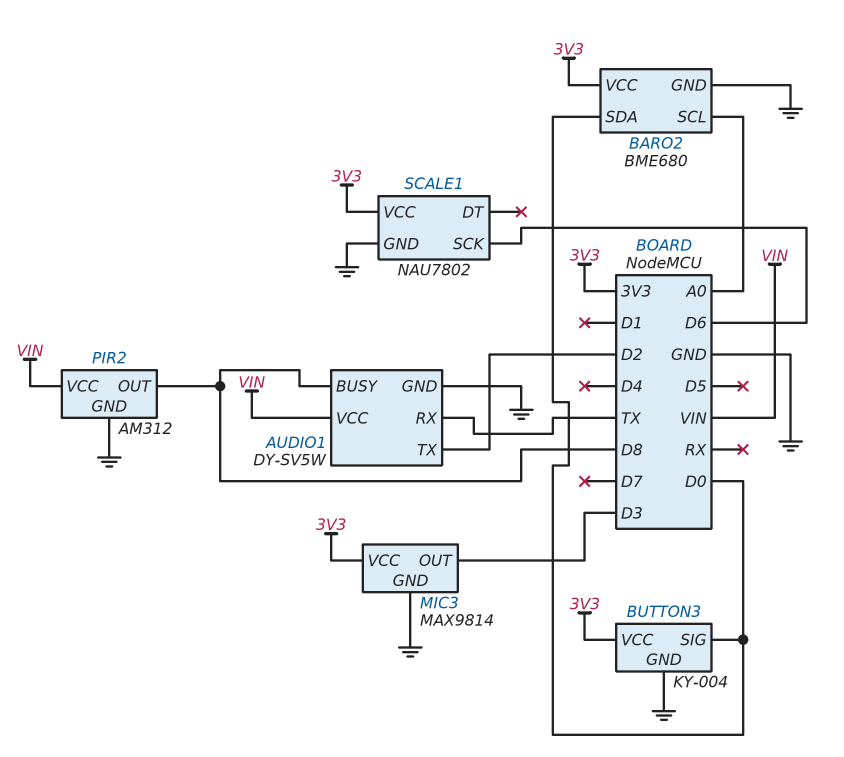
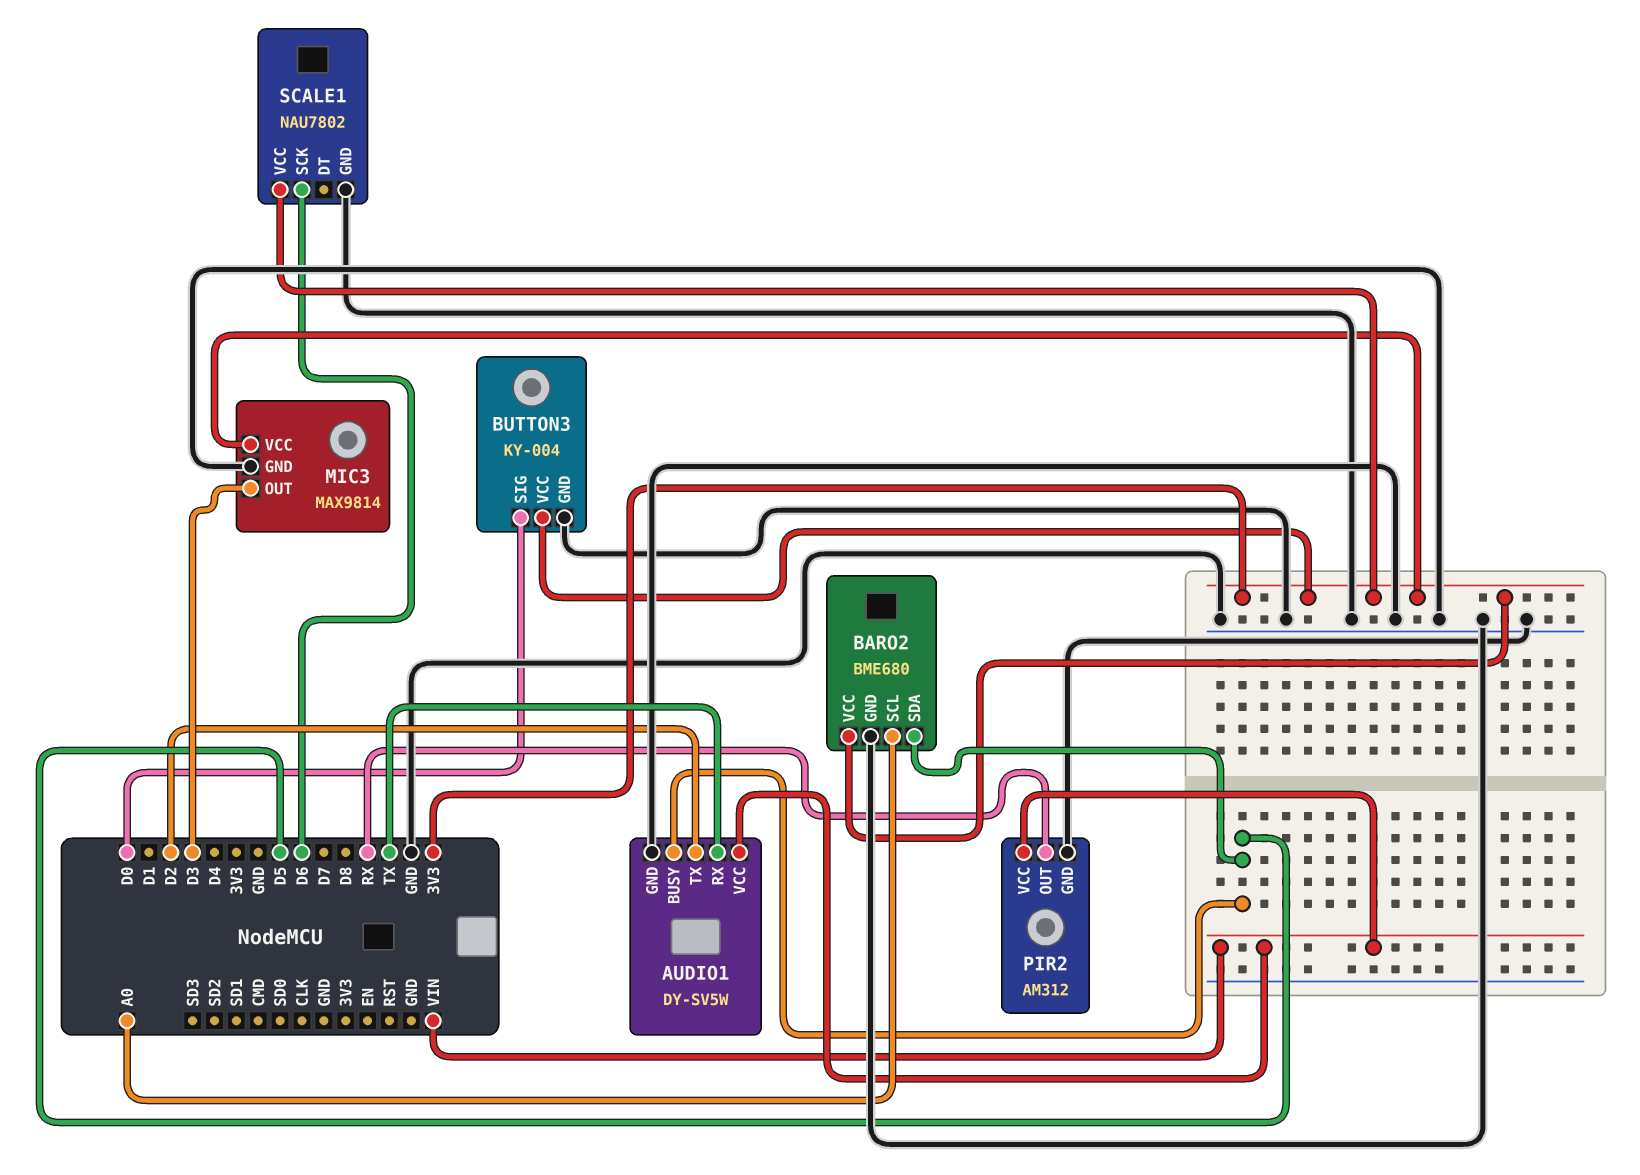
AUDIO1 pin BUSY: D8 -> D5
BARO2 pin SDA: D0 -> D5
PIR2 pin OUT: D8 -> RX

